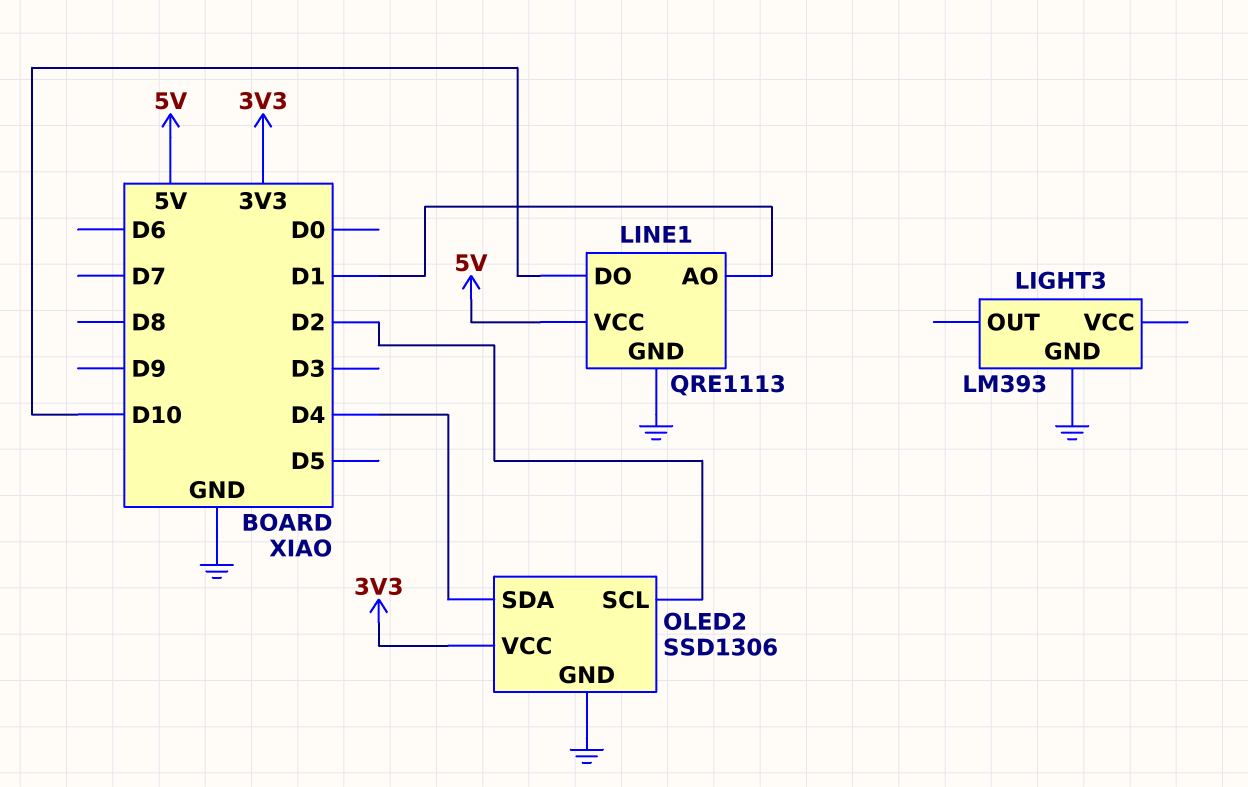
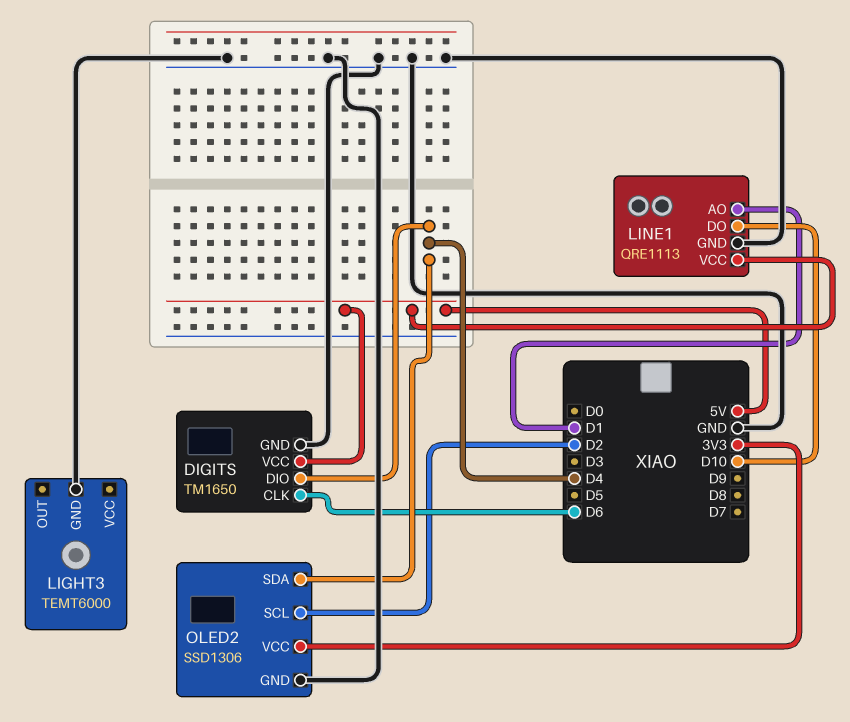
DIGITS: none -> TM1650
DIGITS pin CLK: none -> D6
DIGITS pin DIO: none -> D4
DIGITS pin GND: none -> GND
DIGITS pin VCC: none -> 5V
LIGHT3: LM393 -> TEMT6000

